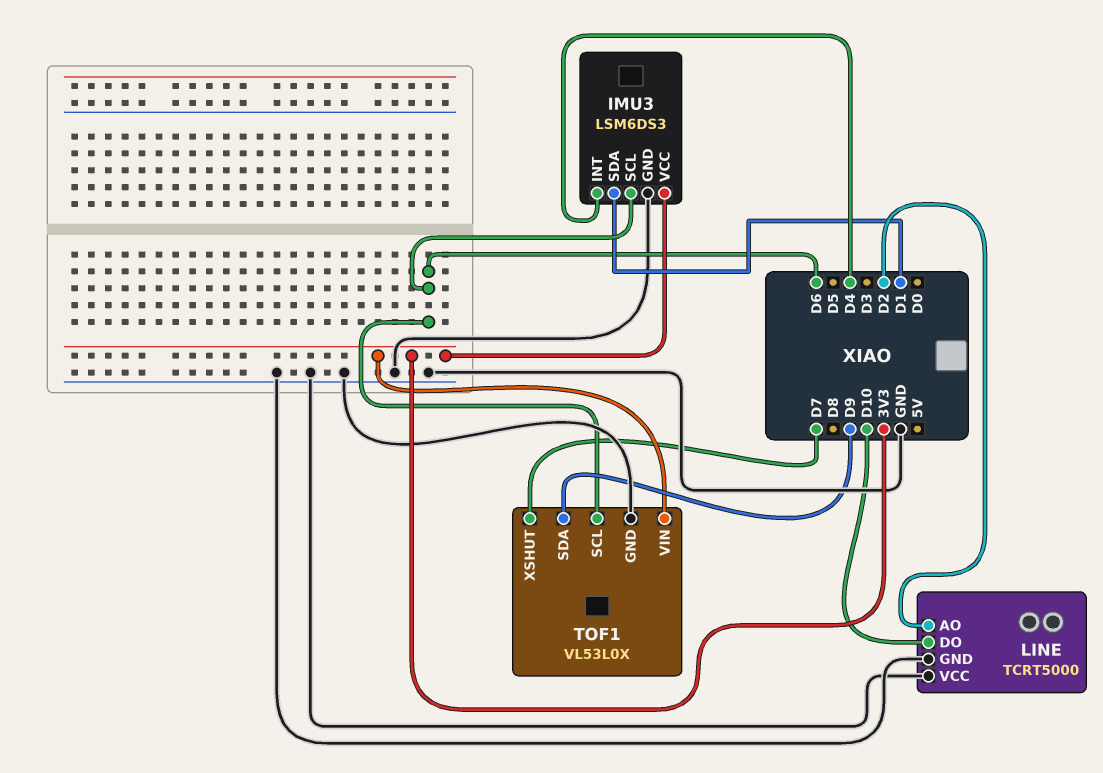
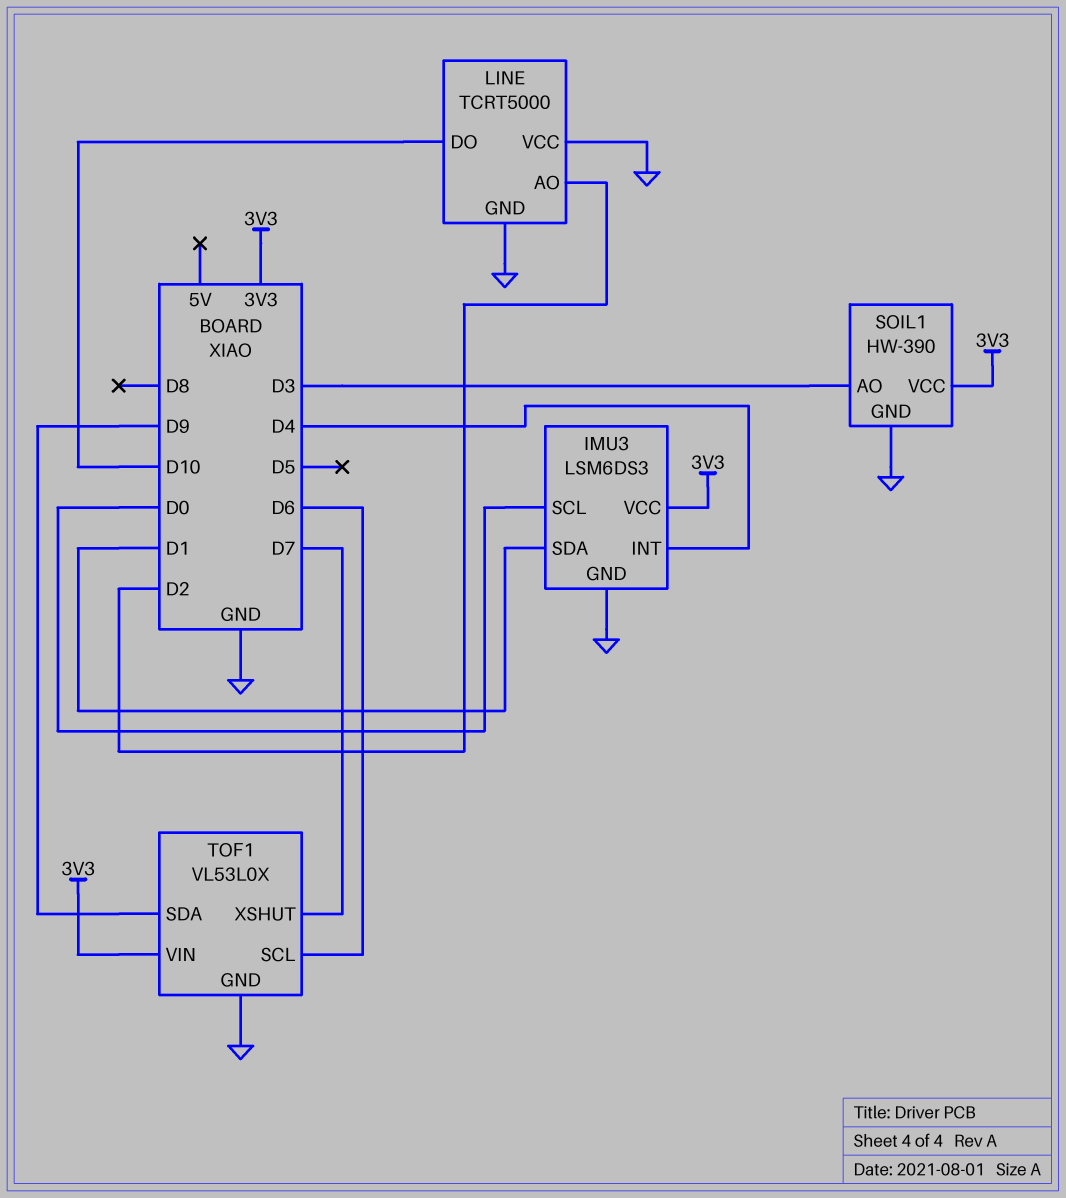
IMU3 pin SCL: D6 -> D0
SOIL1: none -> HW-390
SOIL1 pin AO: none -> D3
SOIL1 pin GND: none -> GND
SOIL1 pin VCC: none -> 3V3

